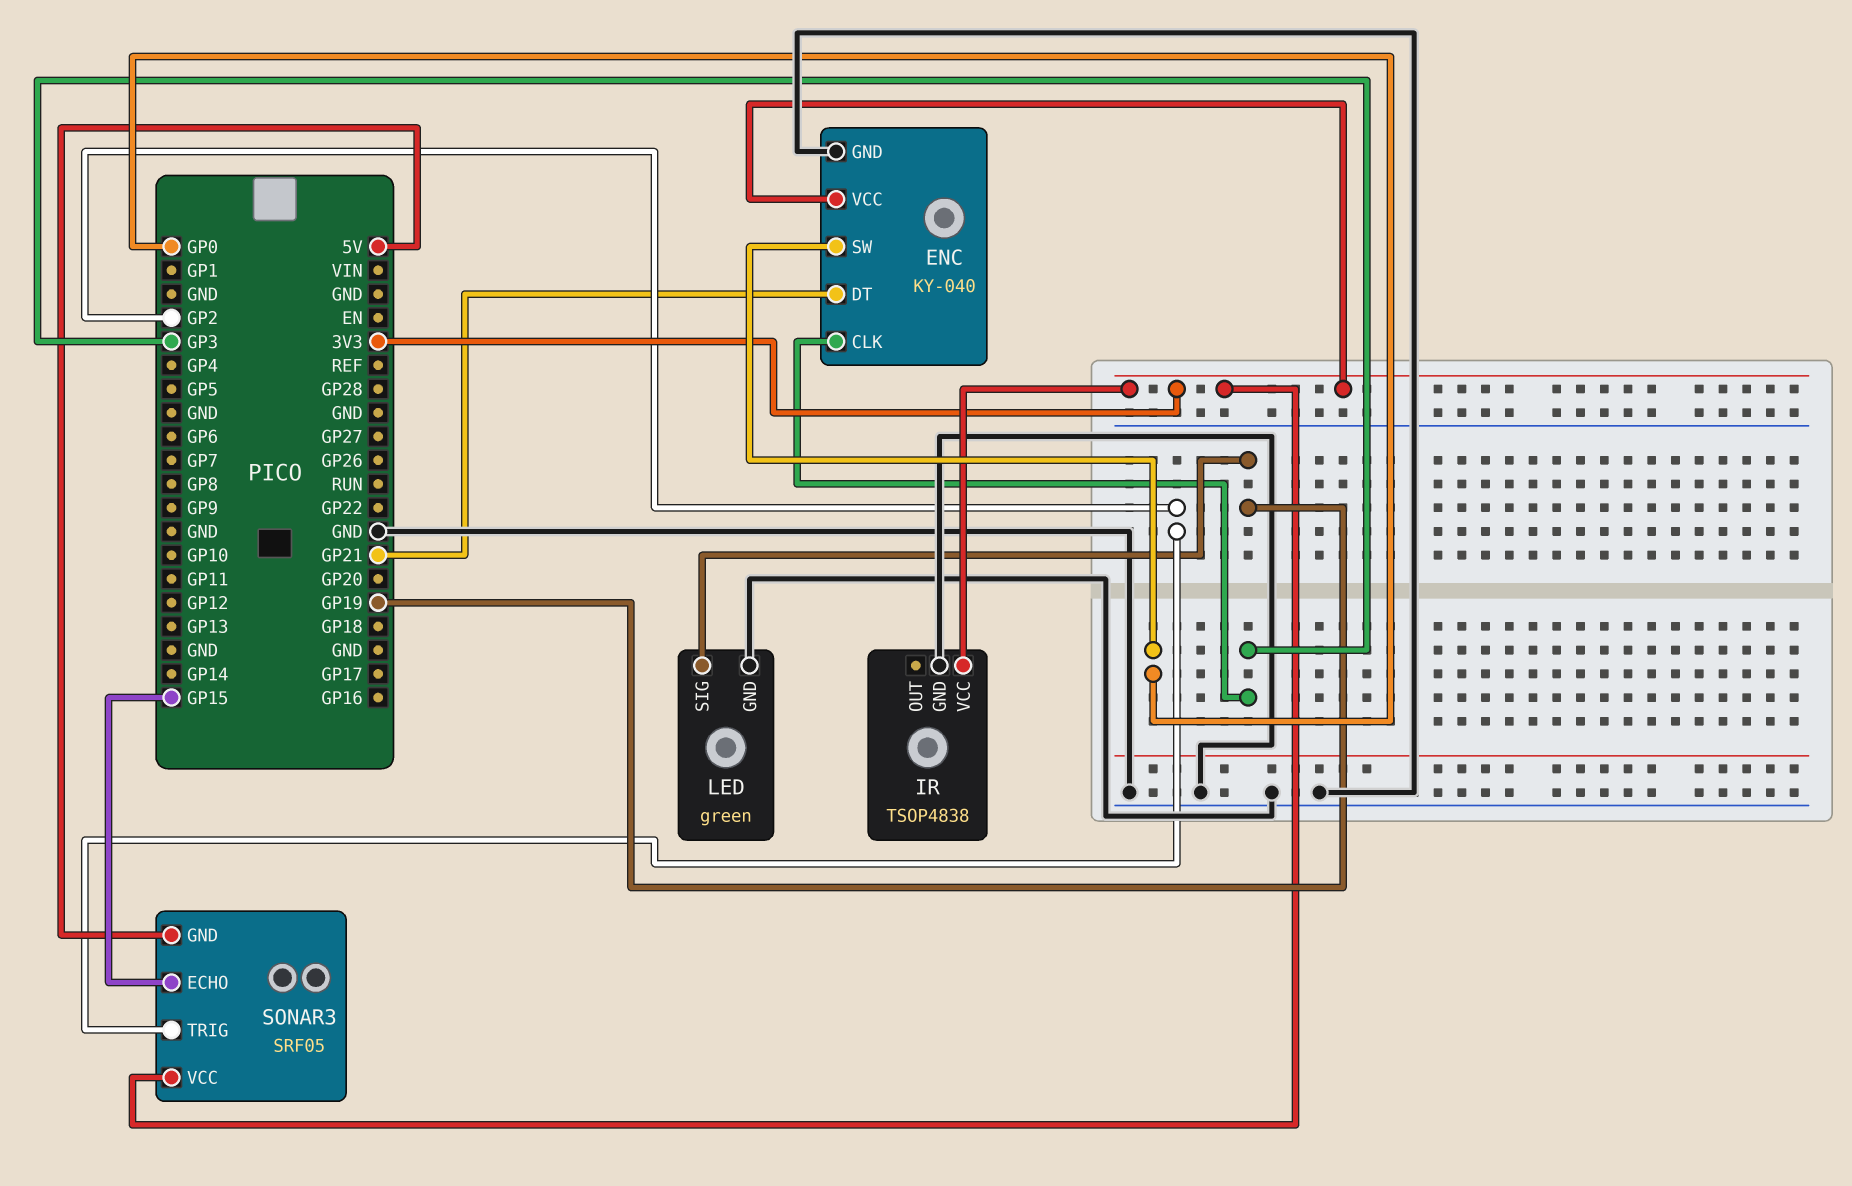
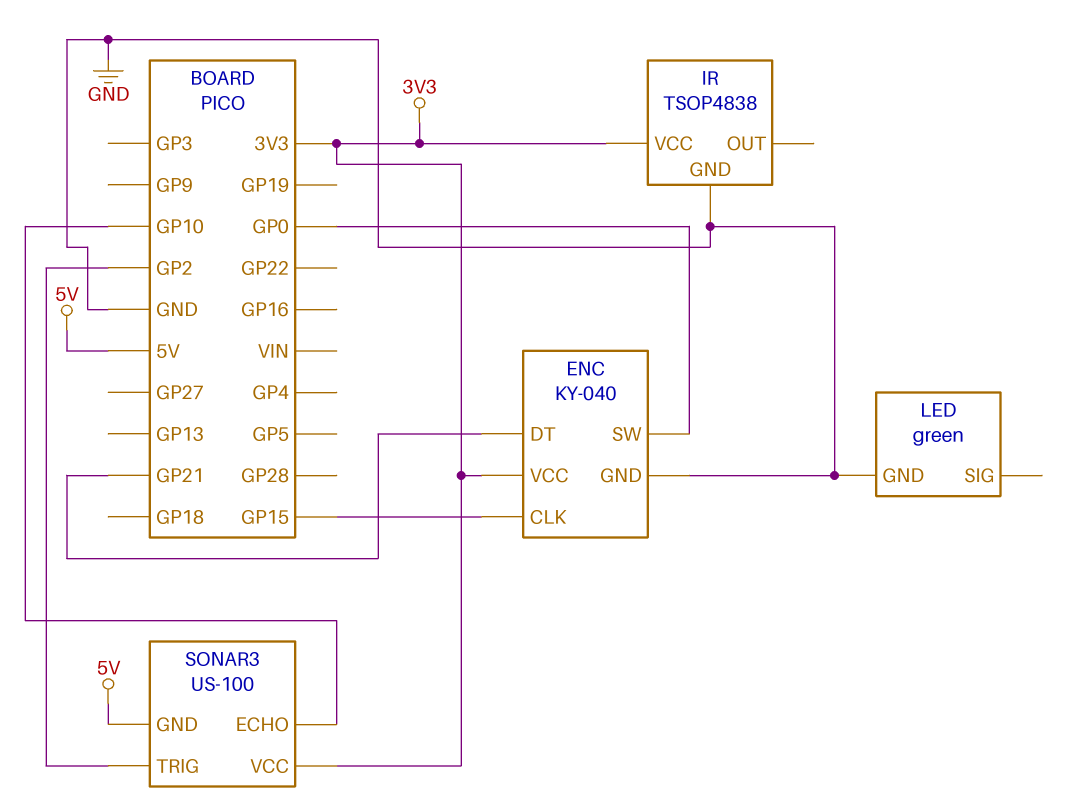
ENC pin CLK: GP3 -> GP15
LED pin SIG: GP19 -> none
SONAR3: SRF05 -> US-100
SONAR3 pin ECHO: GP15 -> GP10

